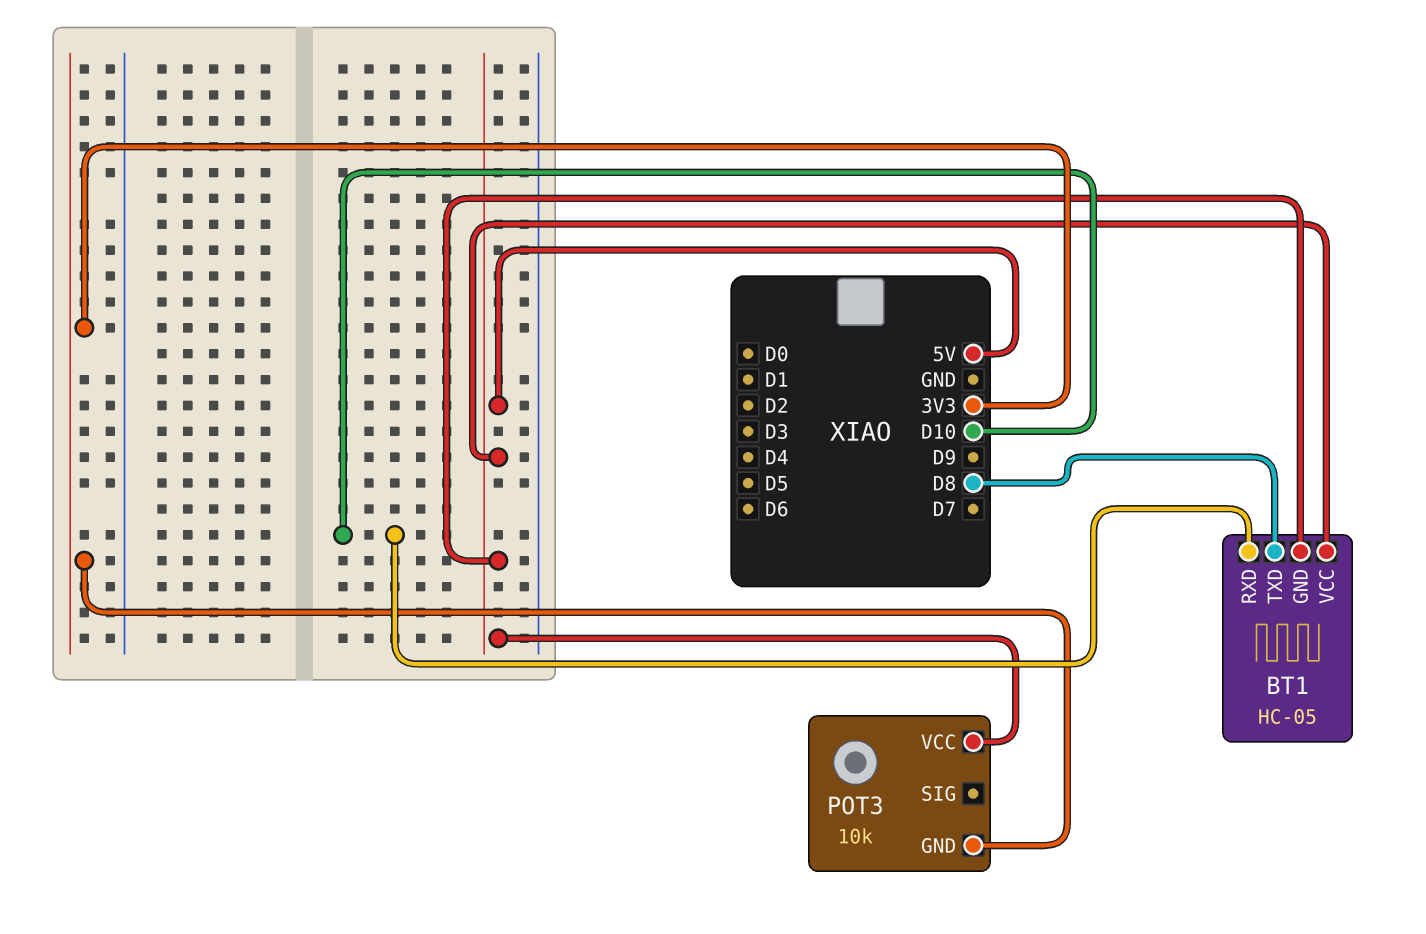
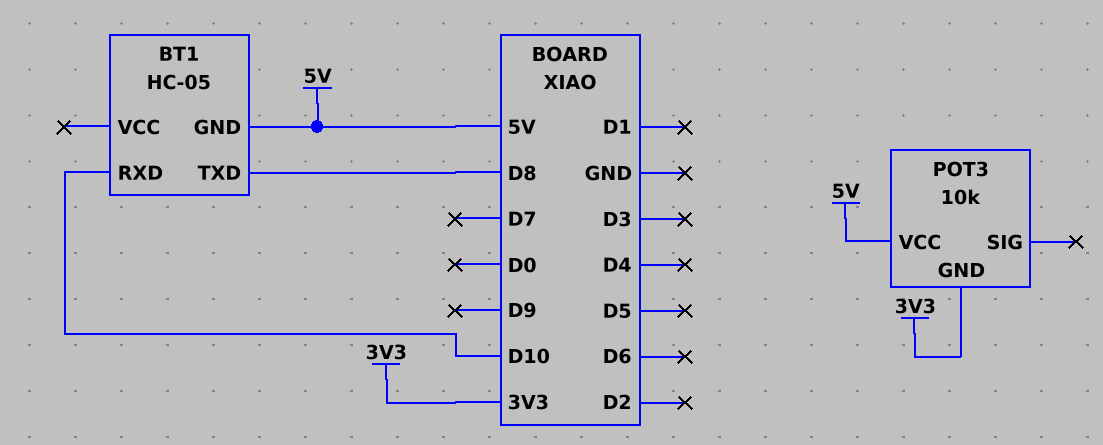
BT1 pin VCC: 5V -> none

